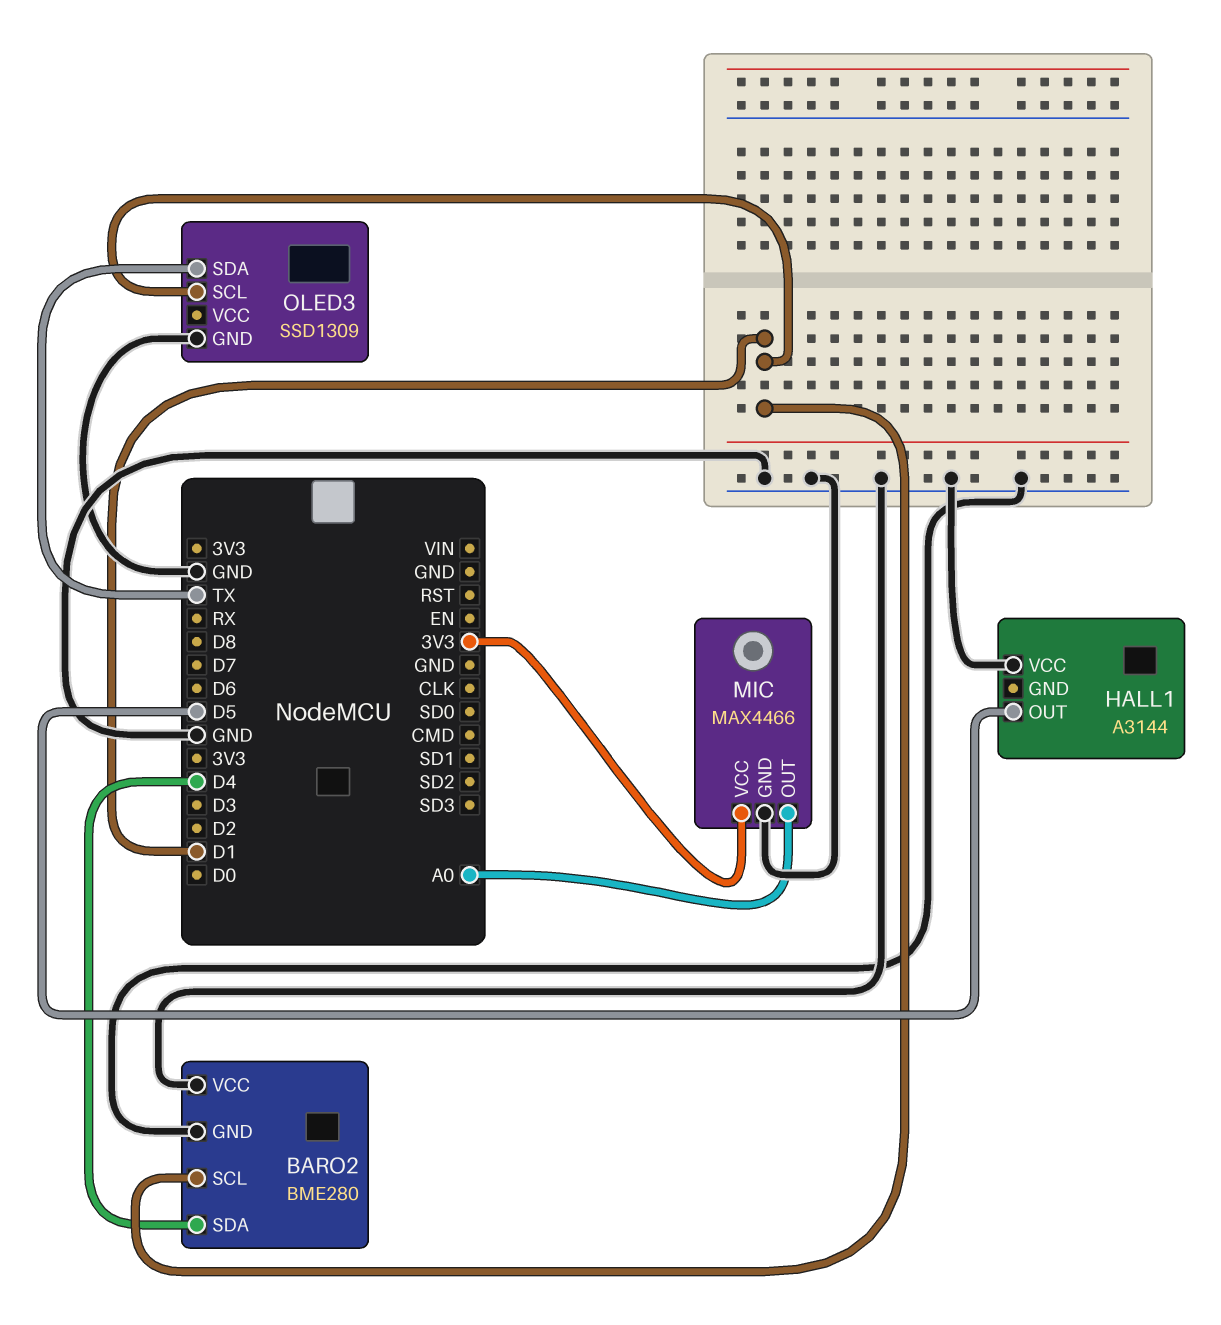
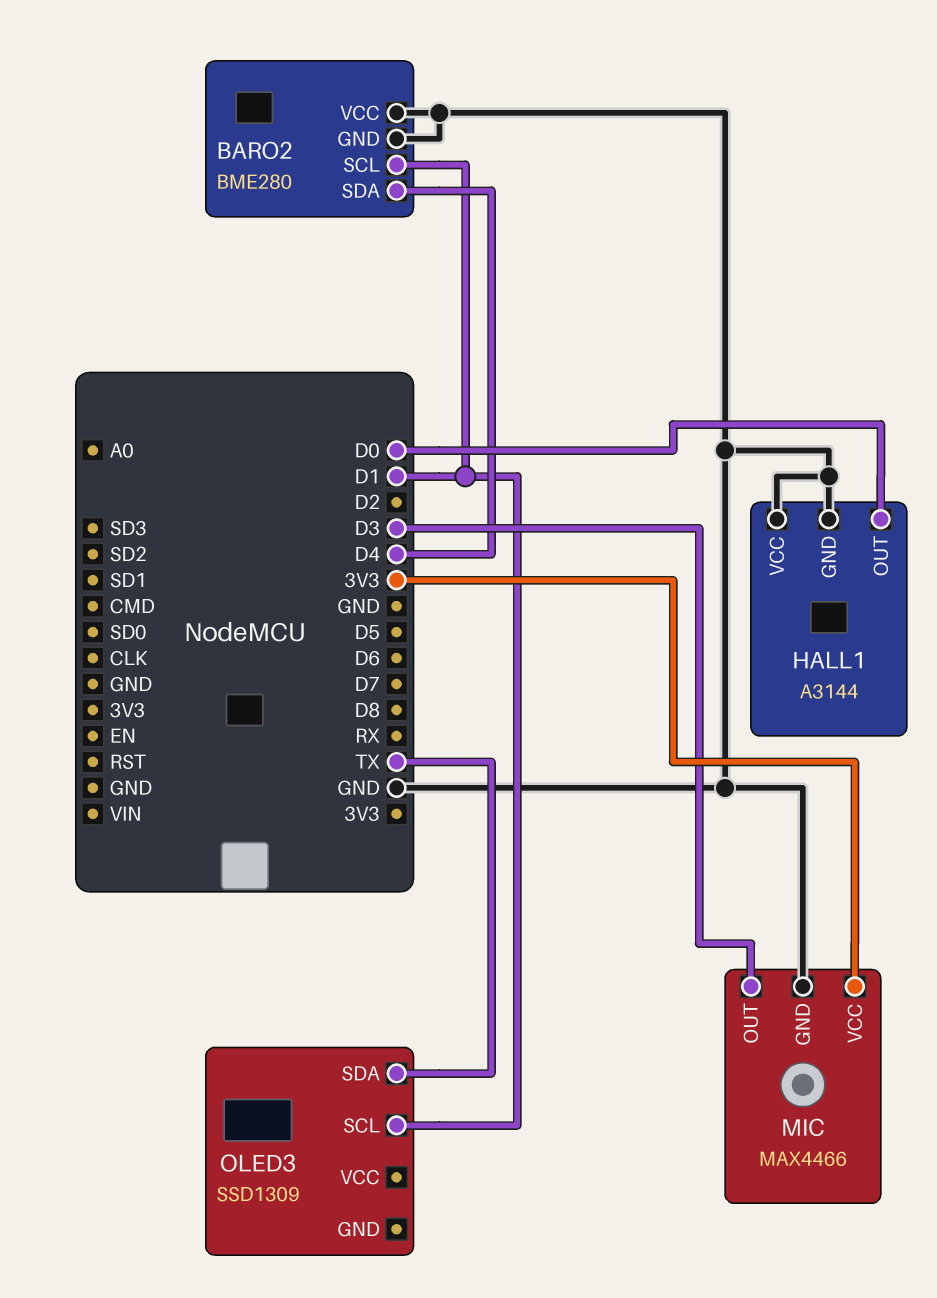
HALL1 pin GND: none -> GND
HALL1 pin OUT: D5 -> D0
MIC pin OUT: A0 -> D3
OLED3 pin GND: GND -> none

